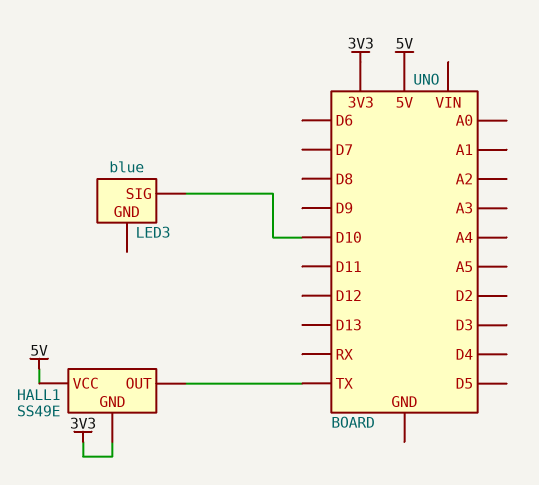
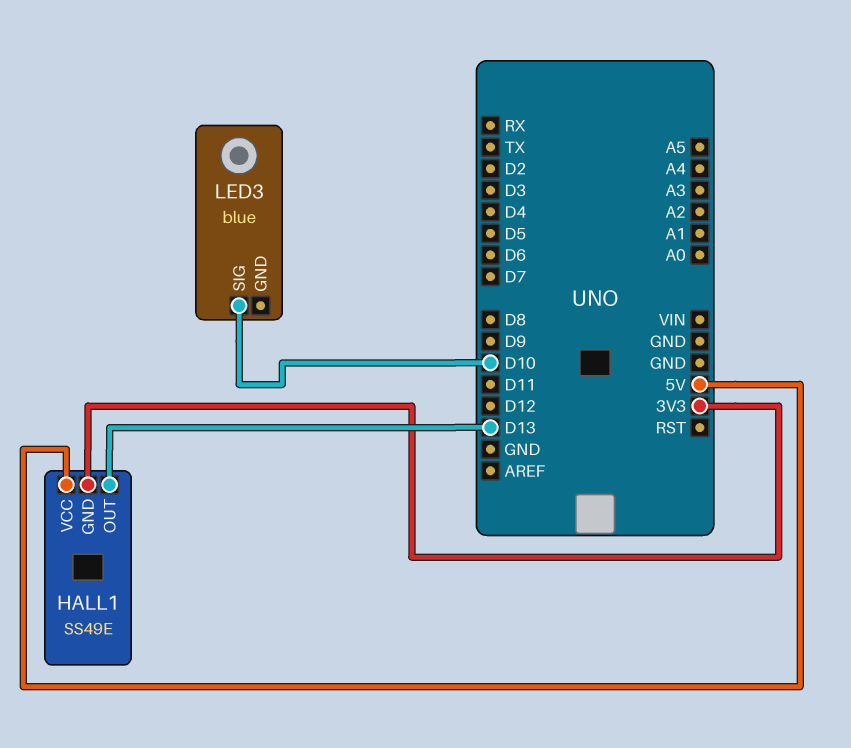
HALL1 pin OUT: TX -> D13

